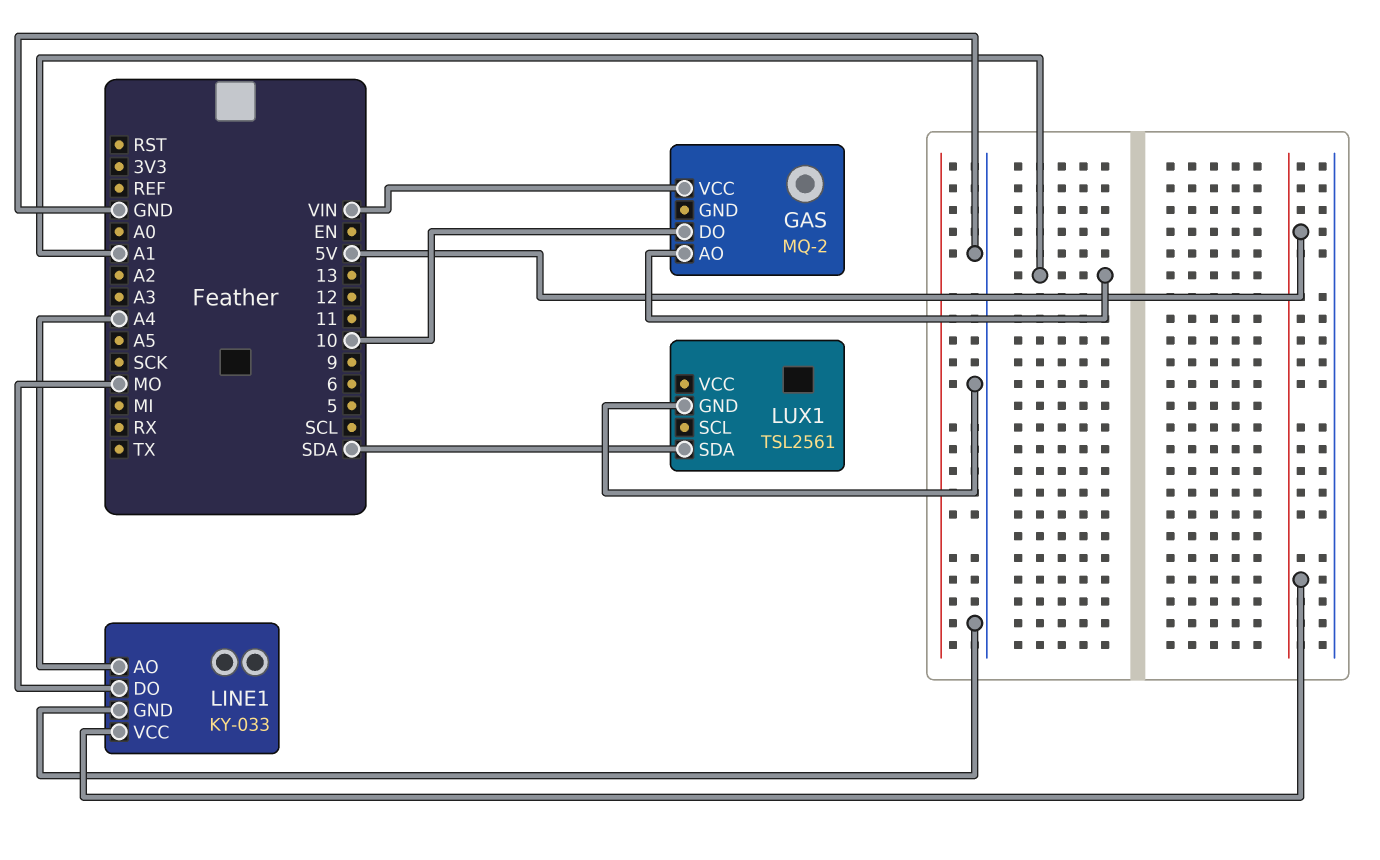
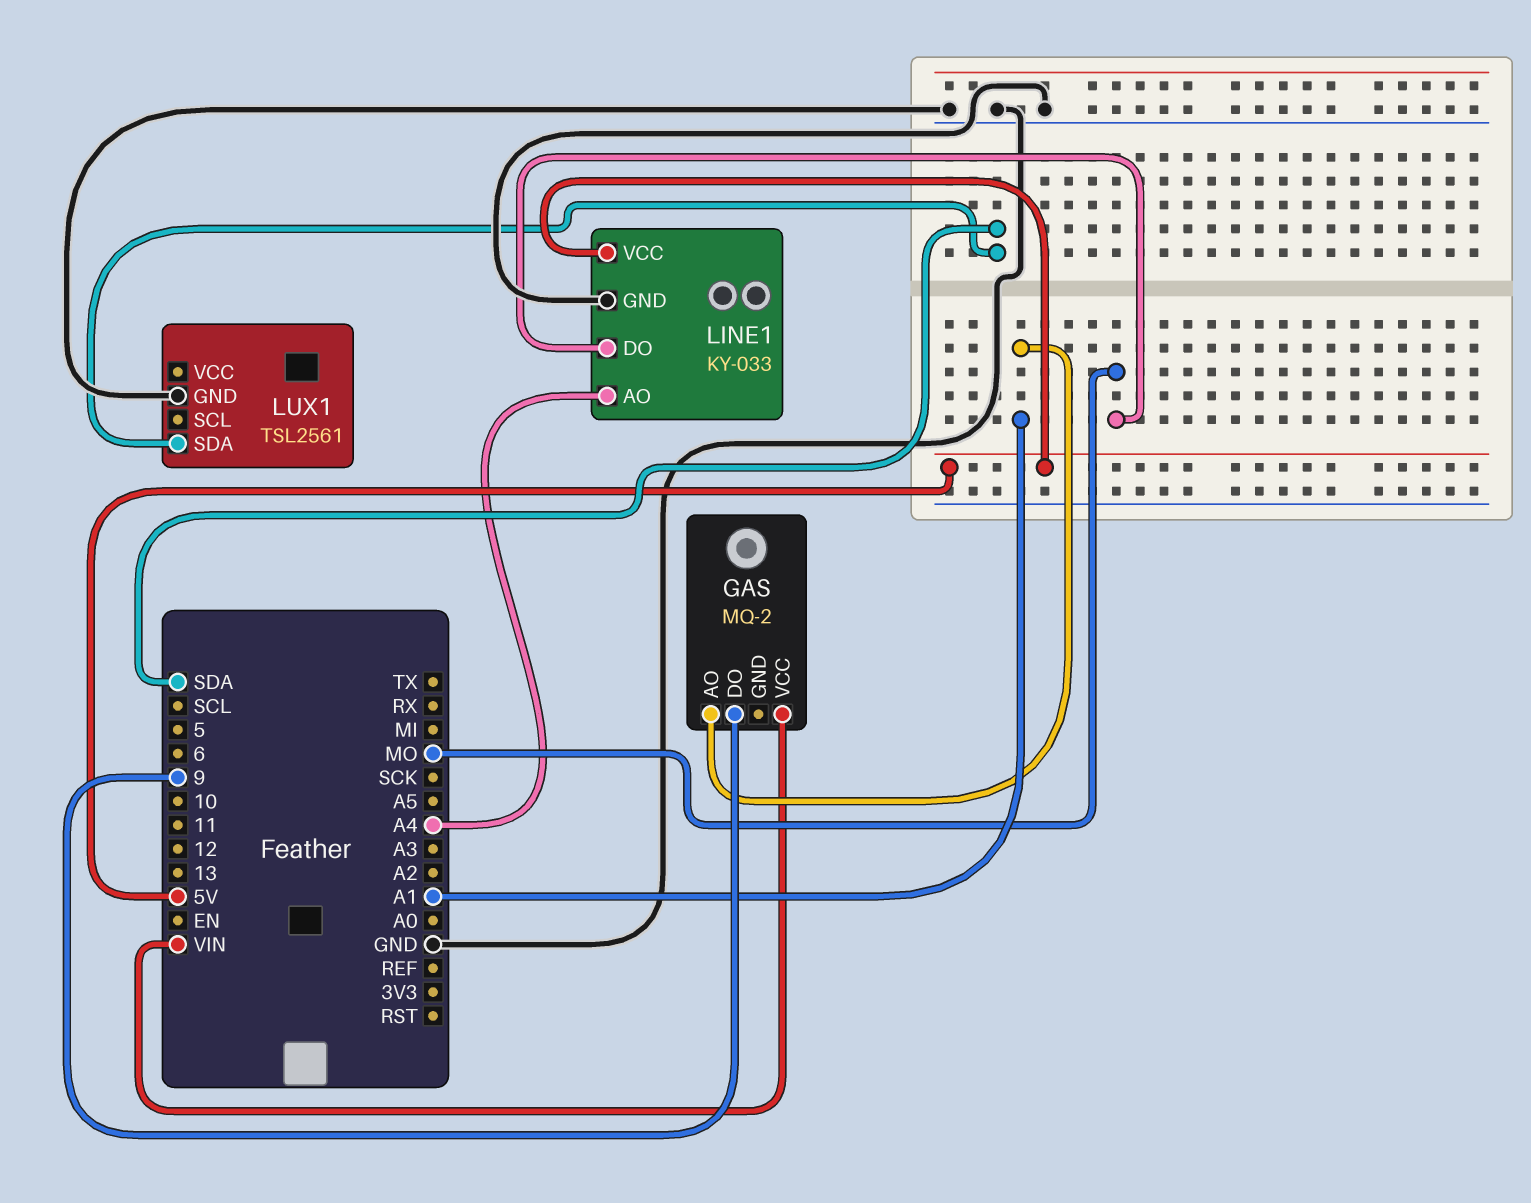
GAS pin DO: 10 -> 9

